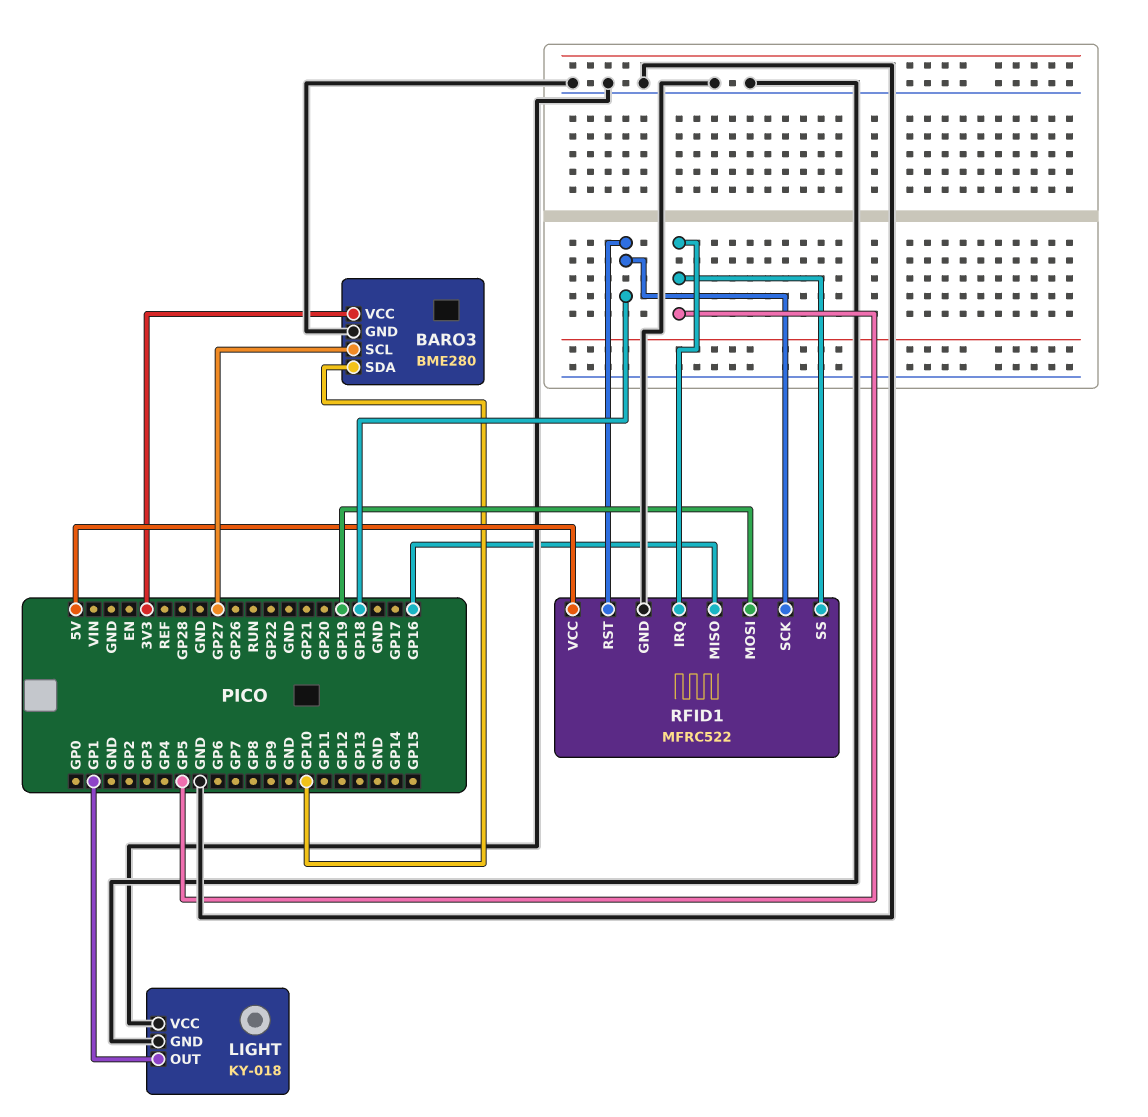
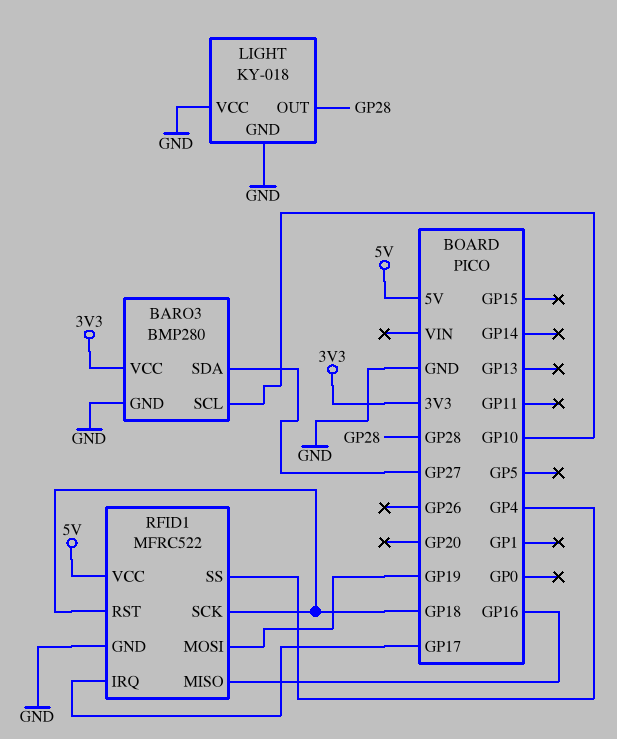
BARO3: BME280 -> BMP280
BARO3 pin SCL: GP27 -> GP10
BARO3 pin SDA: GP10 -> GP27
LIGHT pin OUT: GP1 -> GP28
RFID1 pin IRQ: GP5 -> GP17
RFID1 pin SS: GP5 -> GP4

